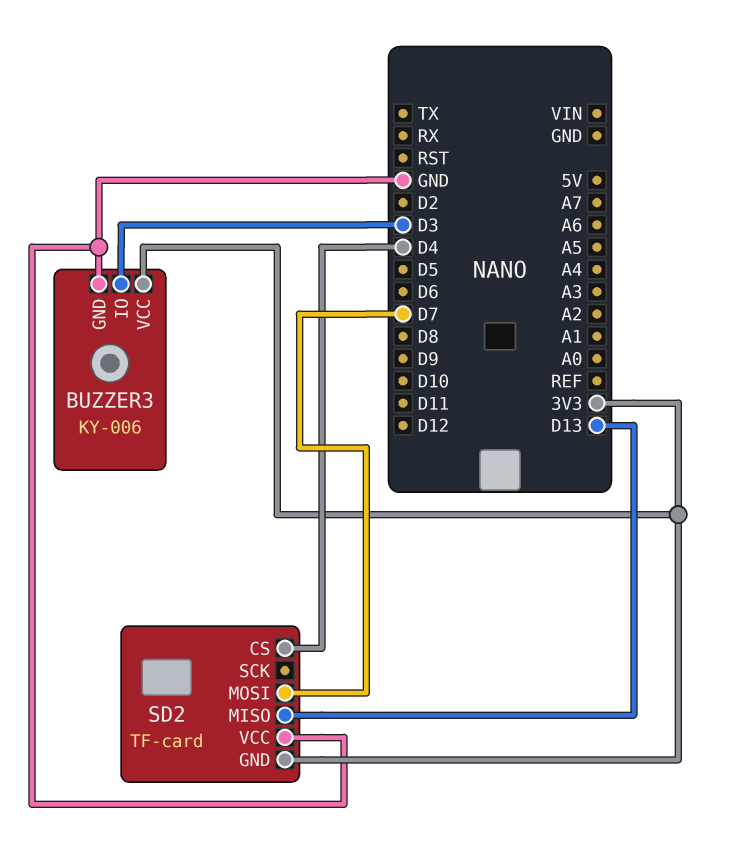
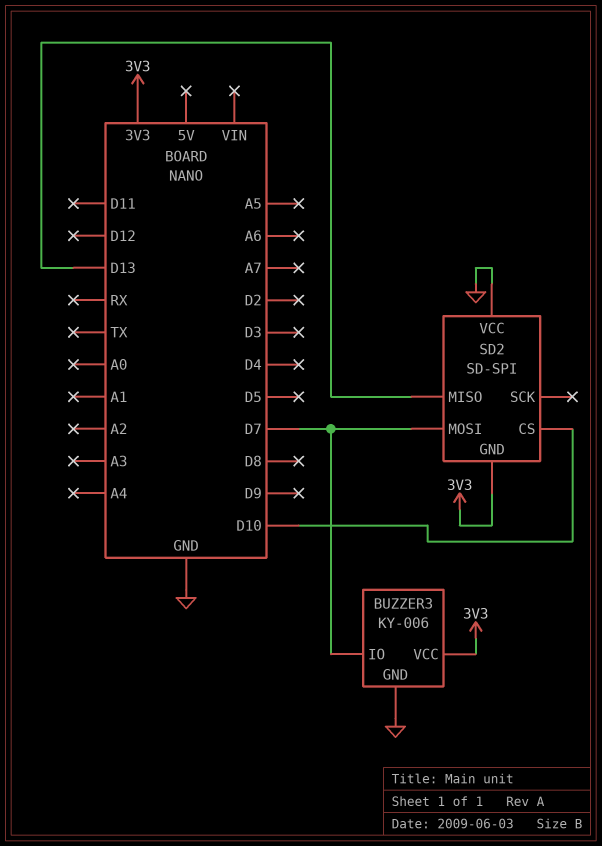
BUZZER3 pin IO: D3 -> D7
SD2: TF-card -> SD-SPI
SD2 pin CS: D4 -> D10

